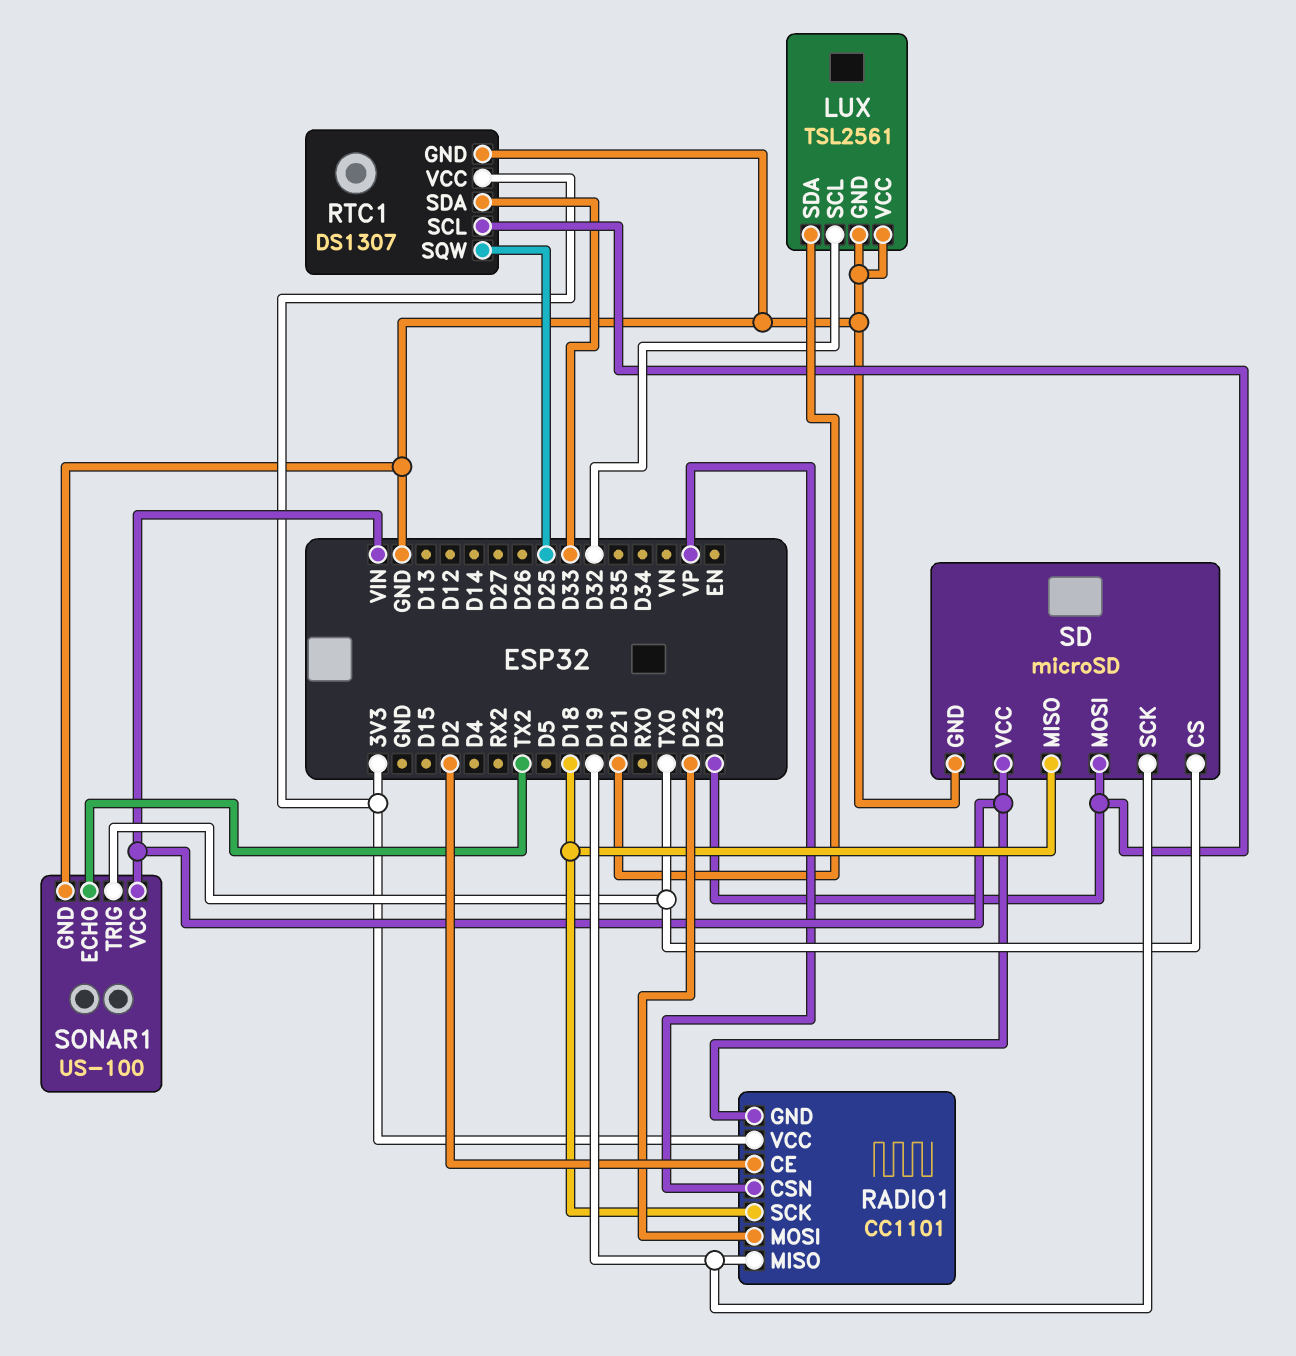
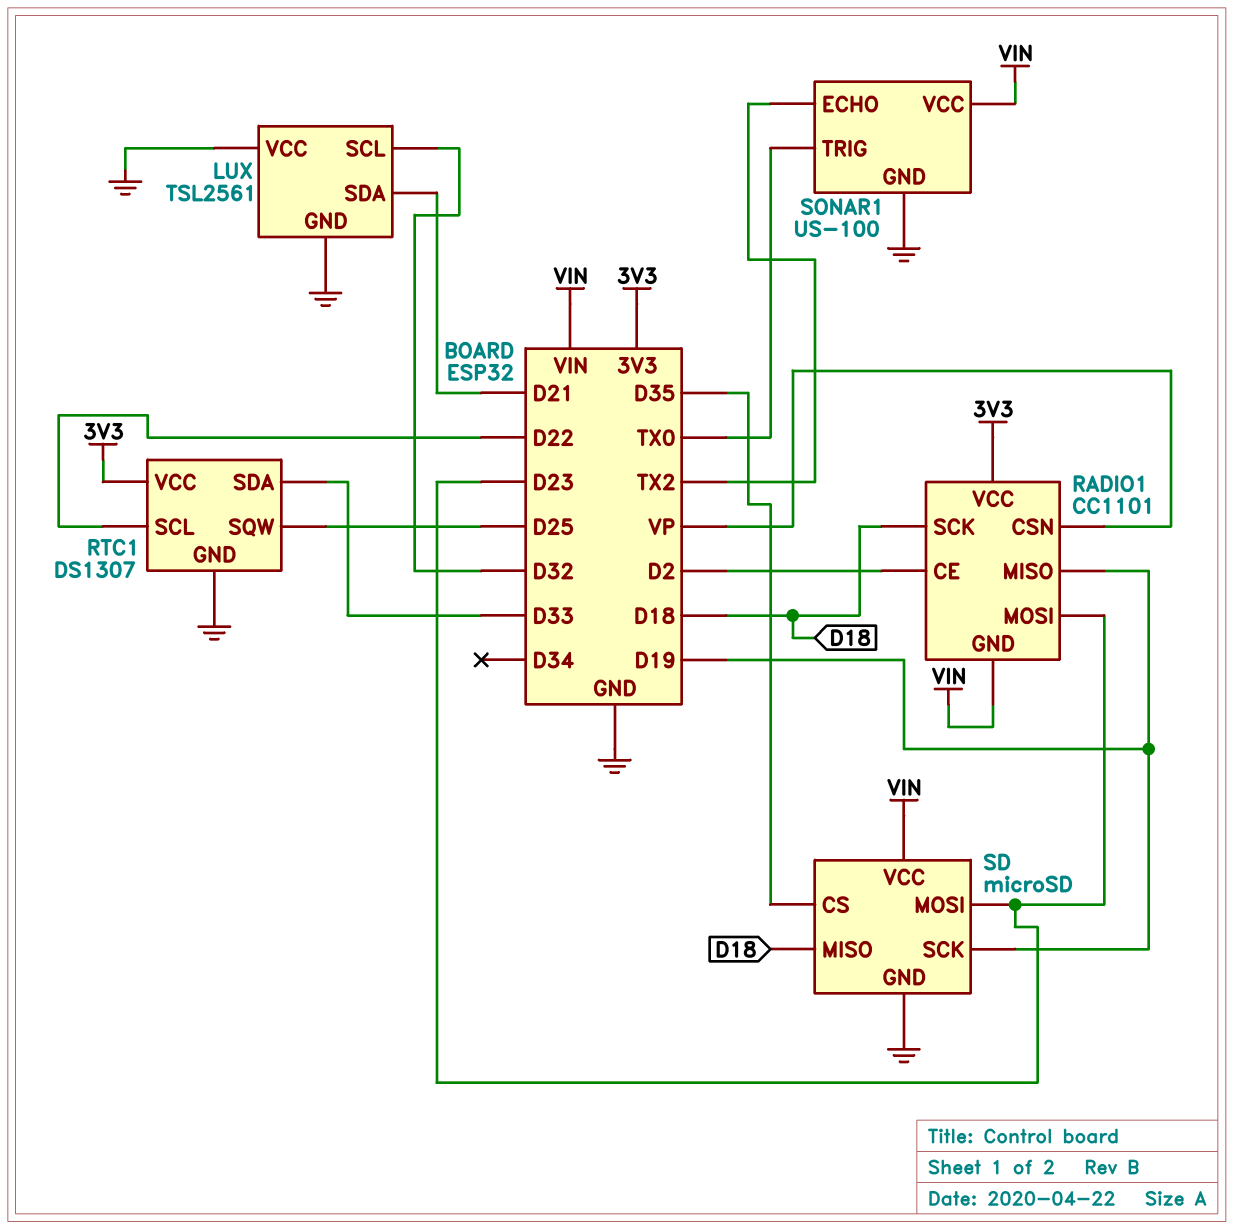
RADIO1 pin MOSI: D22 -> D23
RTC1 pin SCL: D23 -> D22
SD pin CS: TX0 -> D35

